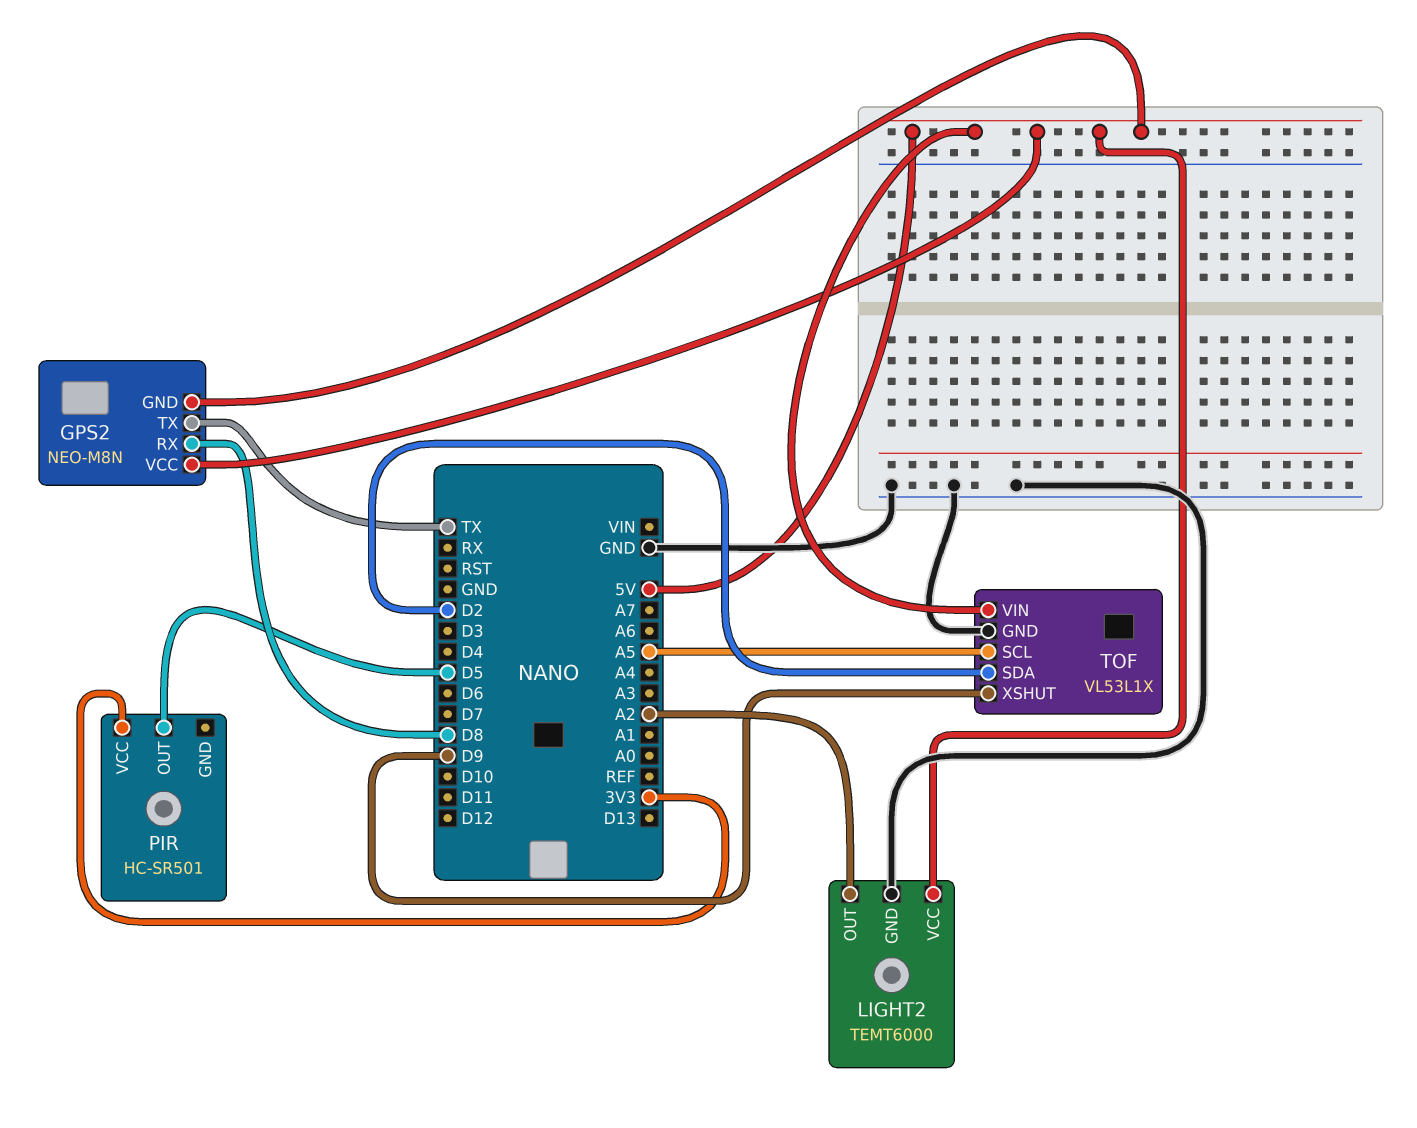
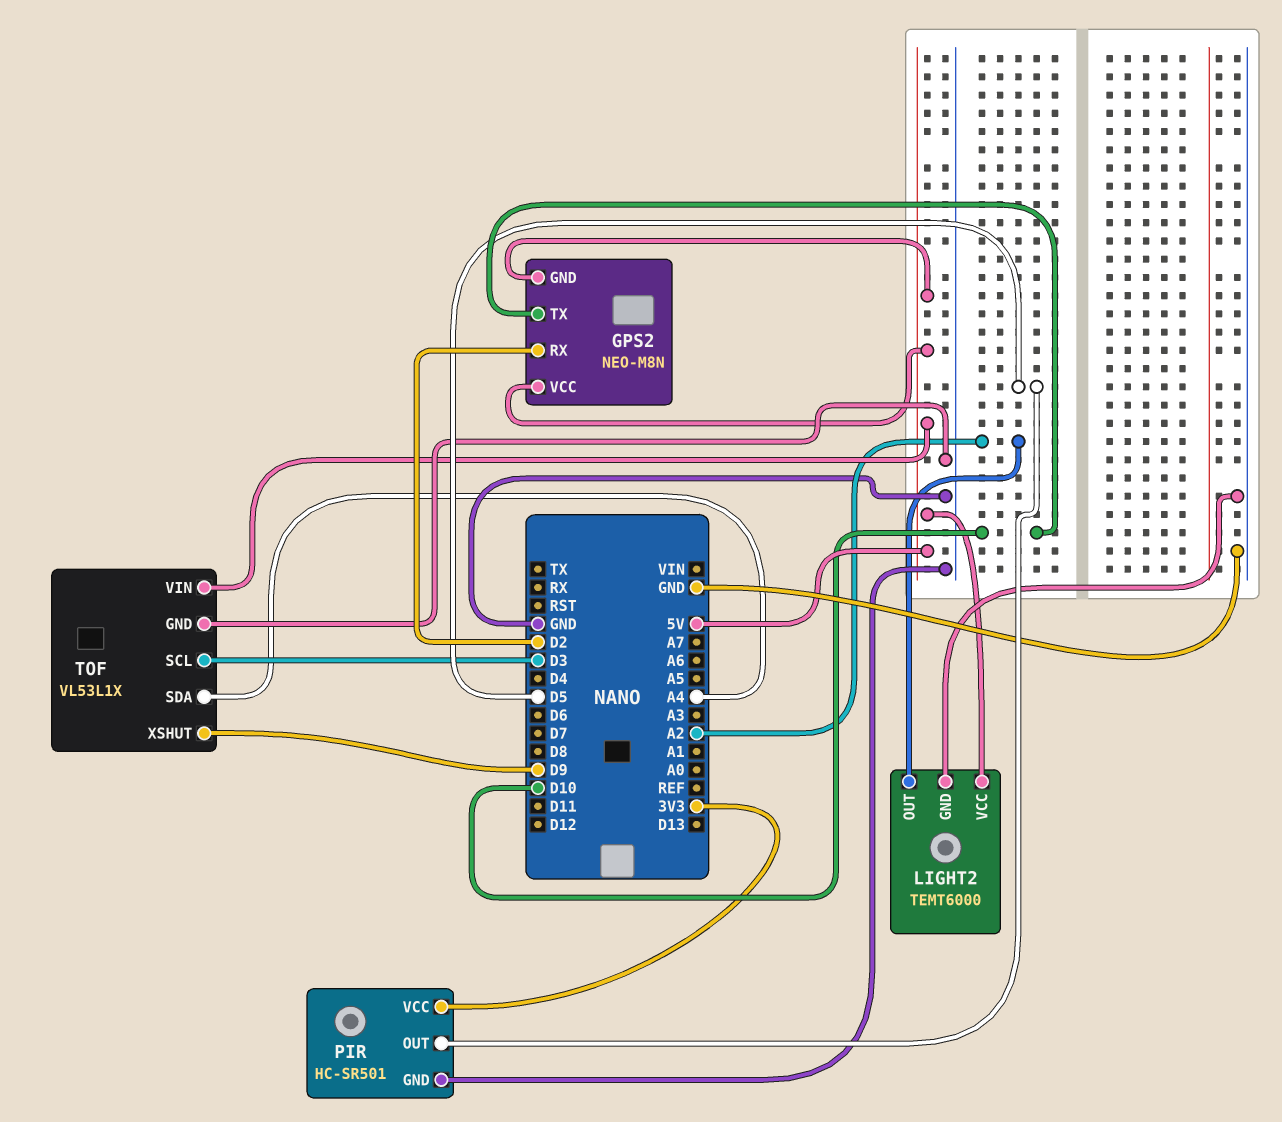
GPS2 pin RX: D8 -> D2
GPS2 pin TX: TX -> D10
PIR pin GND: none -> GND
TOF pin SCL: A5 -> D3
TOF pin SDA: D2 -> A4

